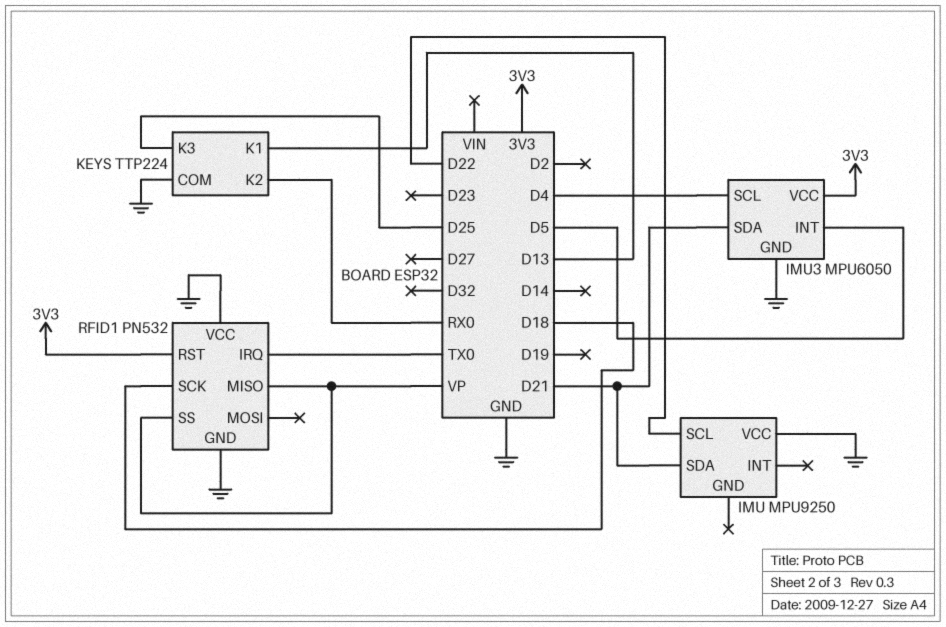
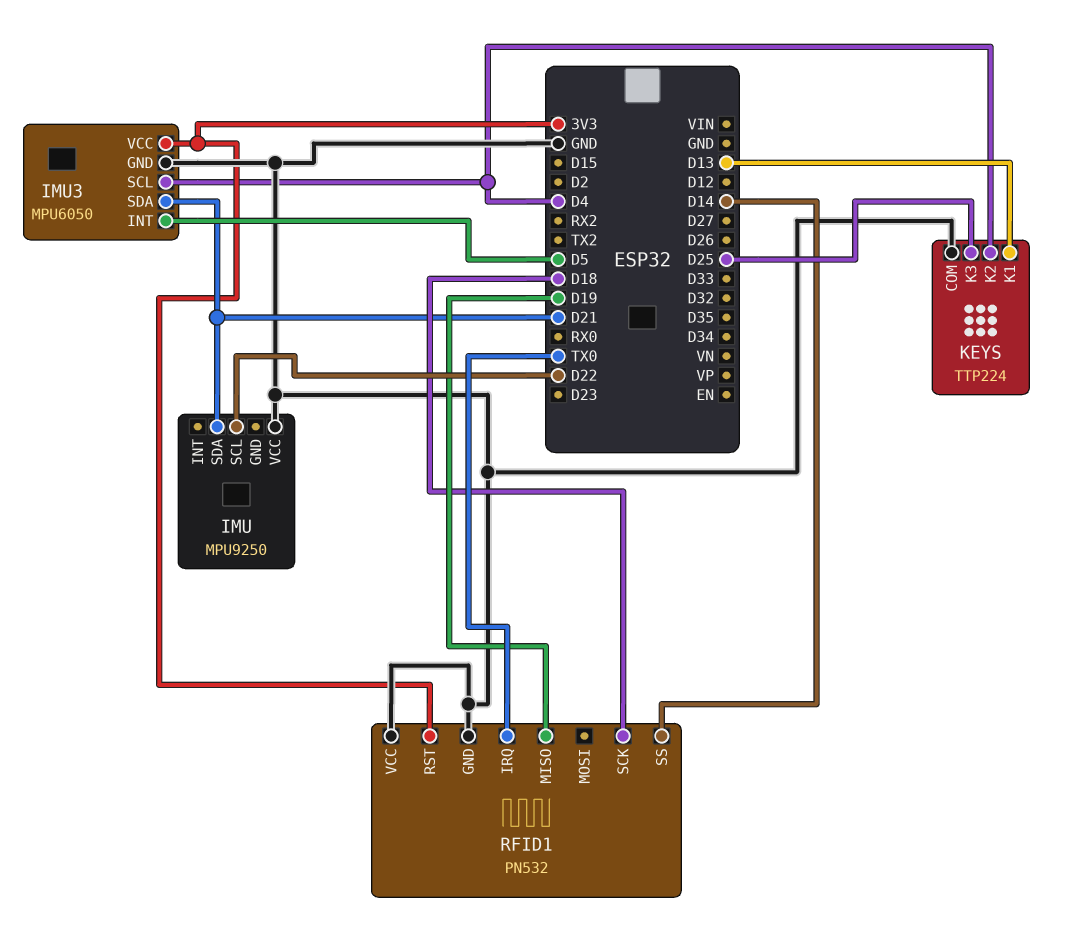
KEYS pin K2: RX0 -> D4
RFID1 pin MISO: VP -> D19
RFID1 pin SS: VP -> D14

